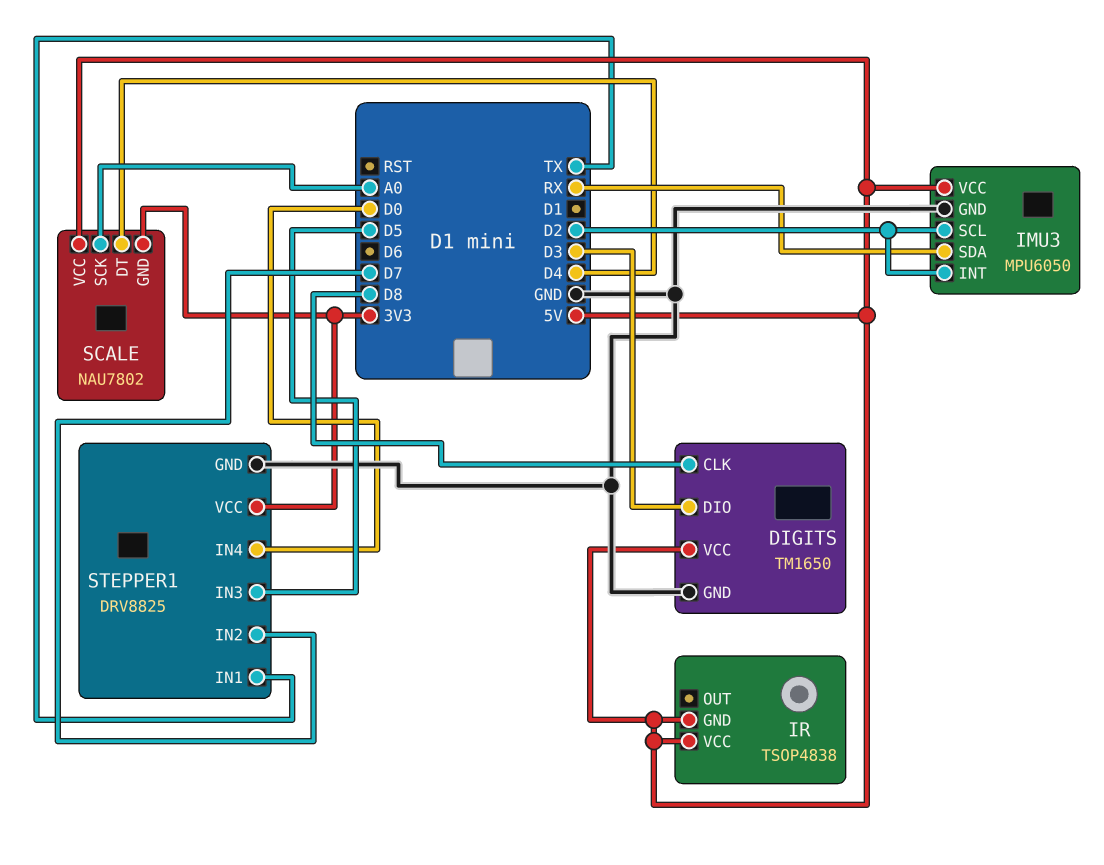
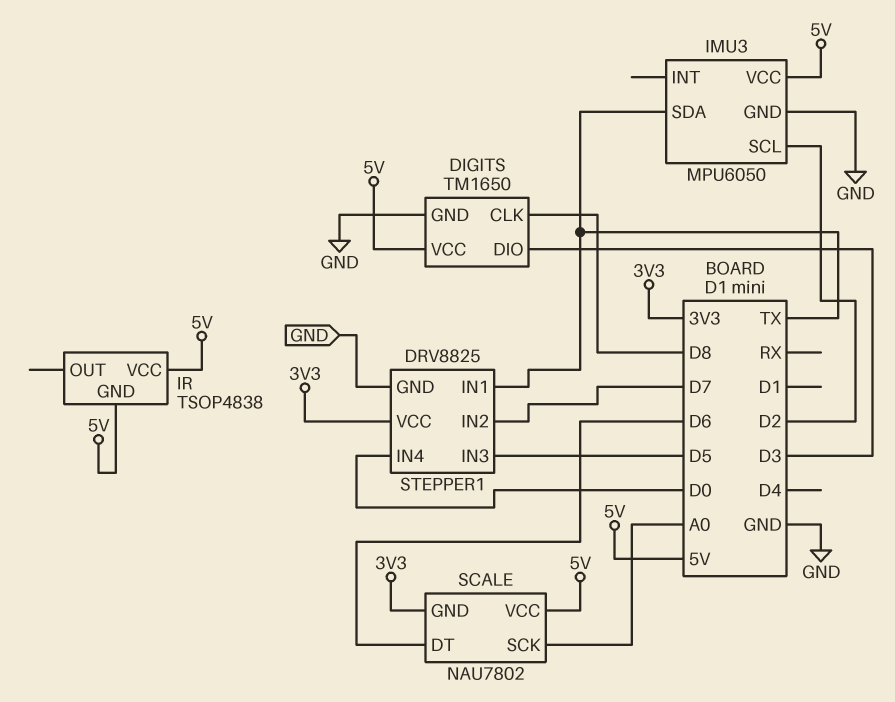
IMU3 pin INT: D2 -> none
IMU3 pin SDA: RX -> TX
SCALE pin DT: D4 -> D6

